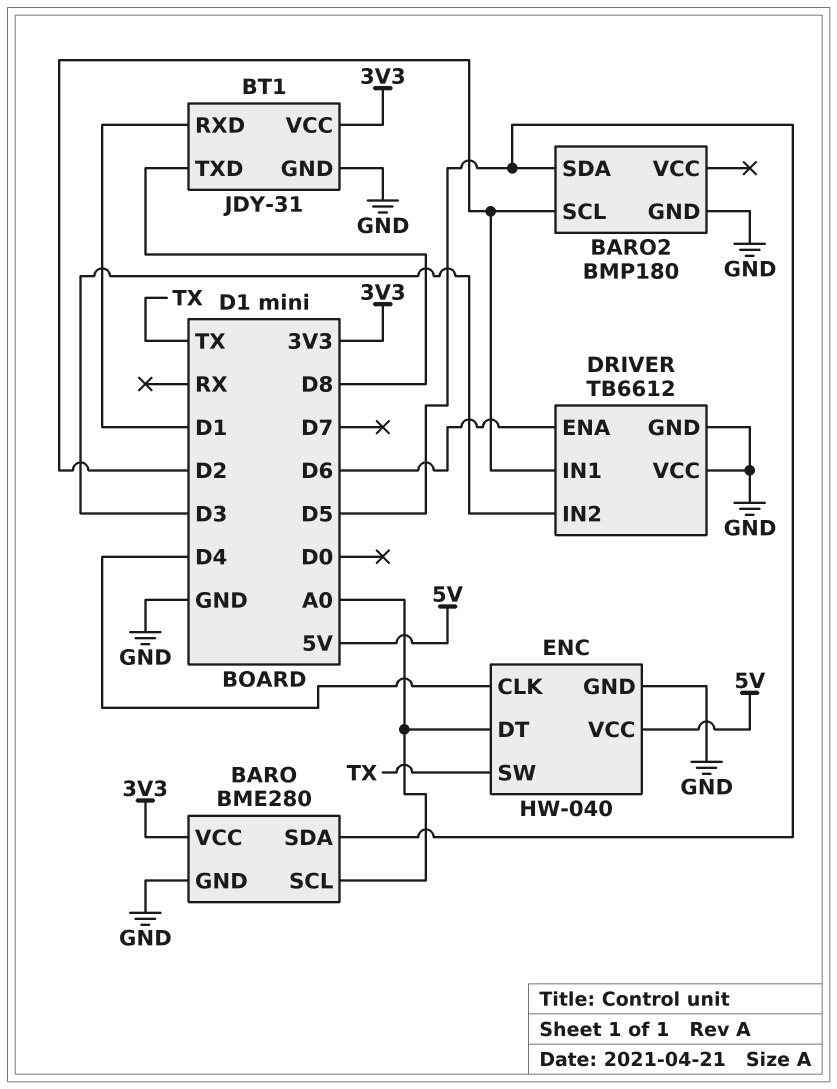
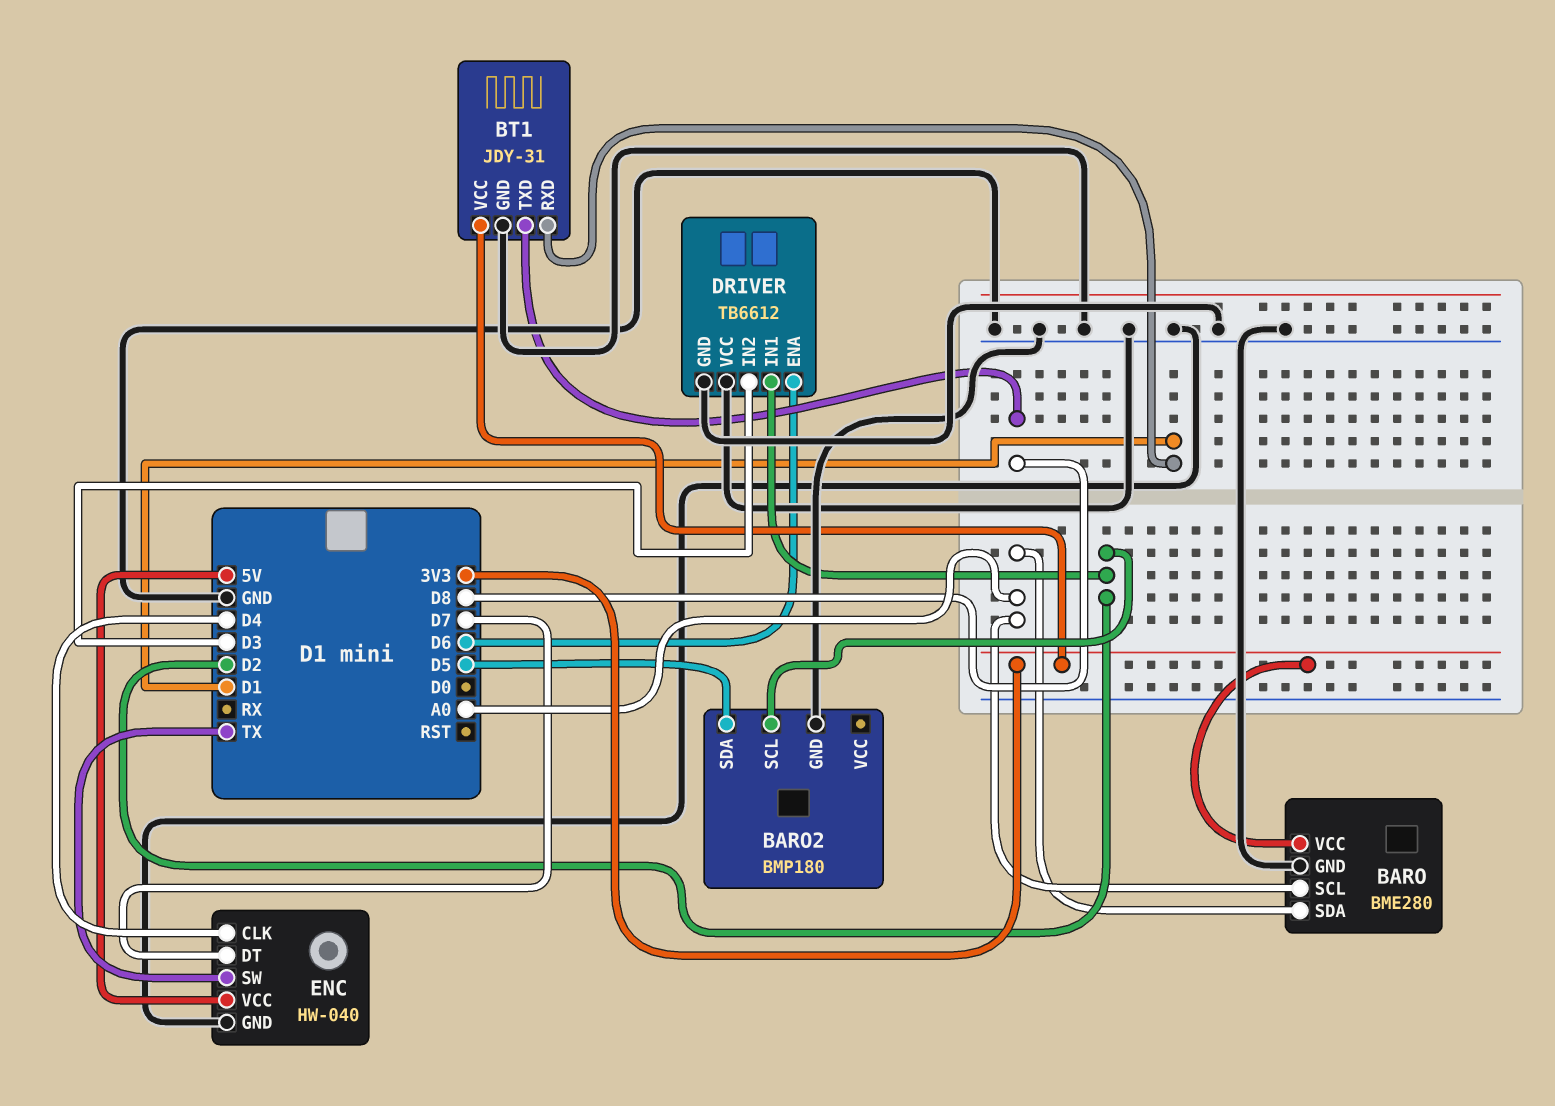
BARO pin SDA: D5 -> A0
ENC pin DT: A0 -> D7

